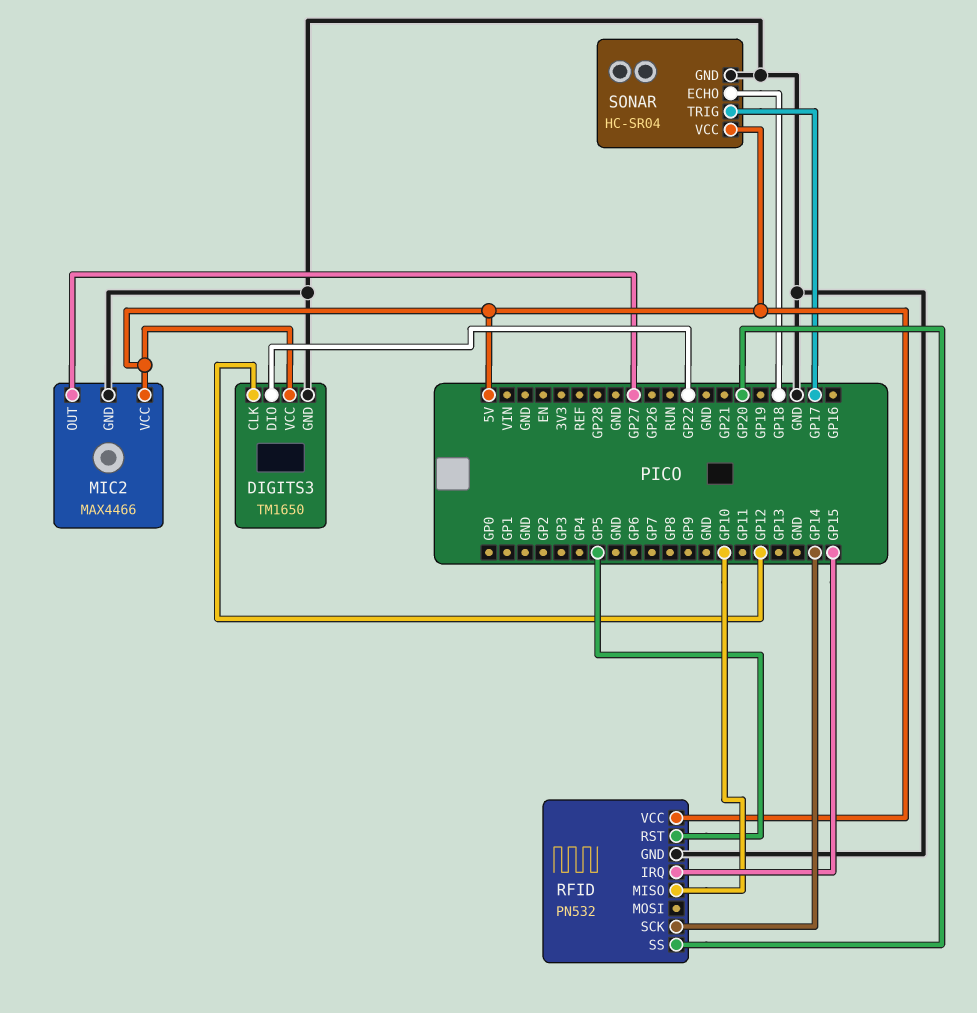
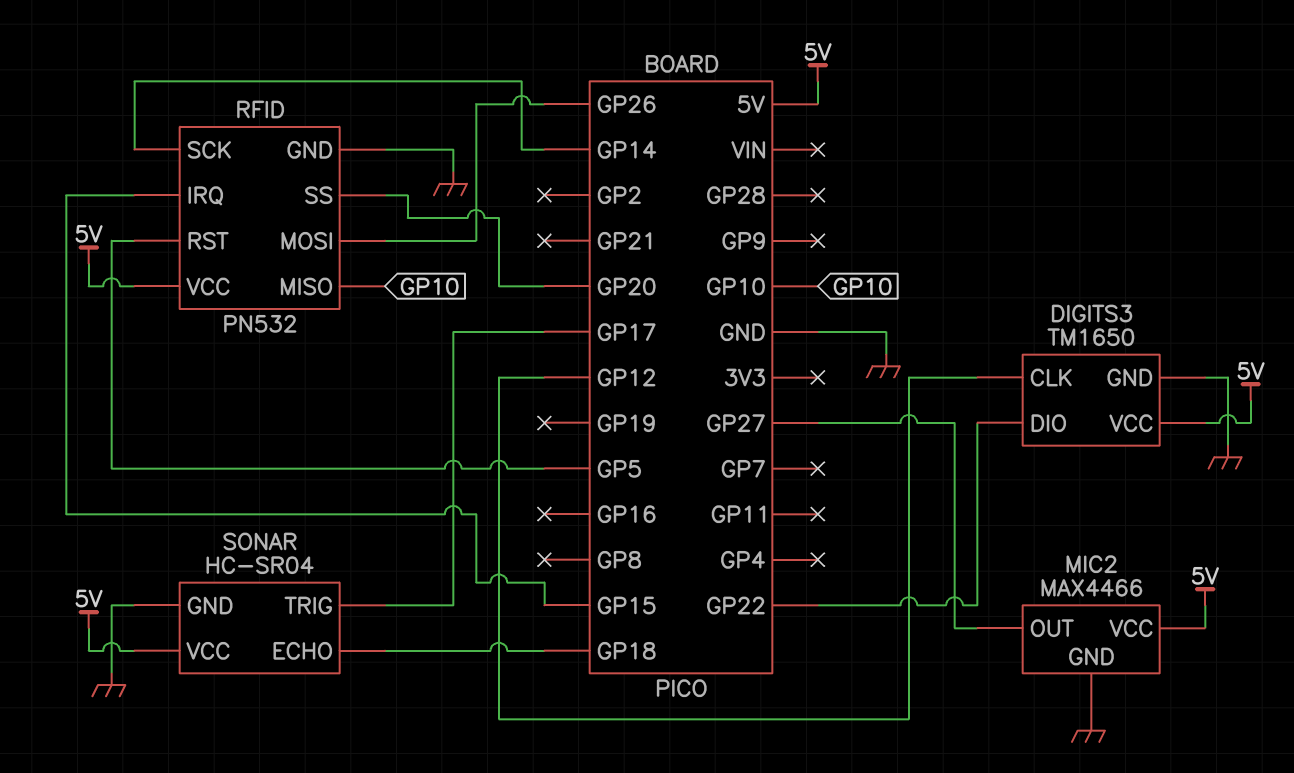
RFID pin MOSI: none -> GP26

